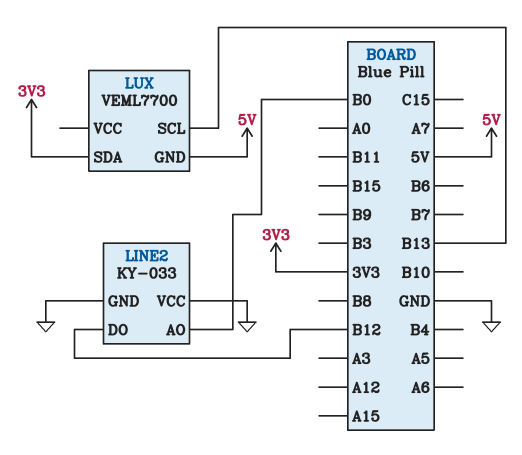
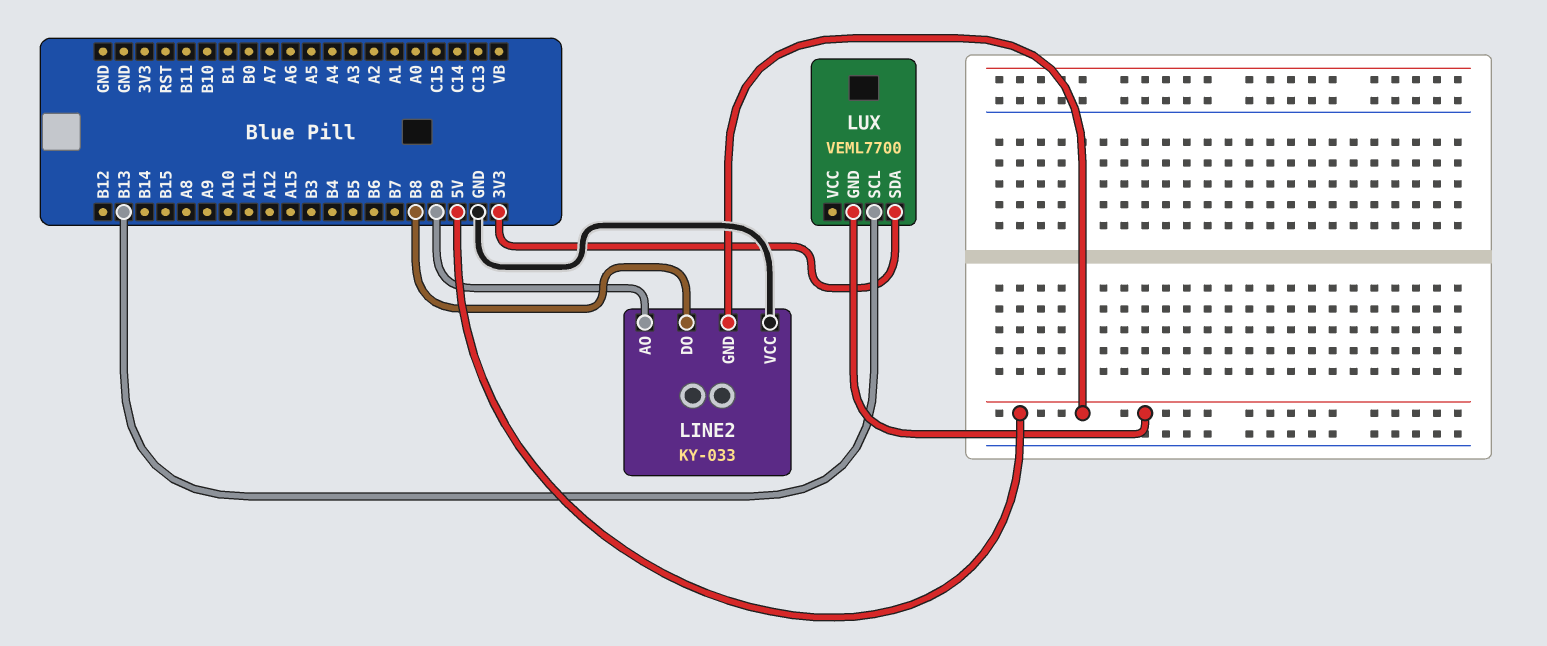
LINE2 pin AO: B0 -> B9
LINE2 pin DO: B12 -> B8
LINE2 pin GND: GND -> 5V

